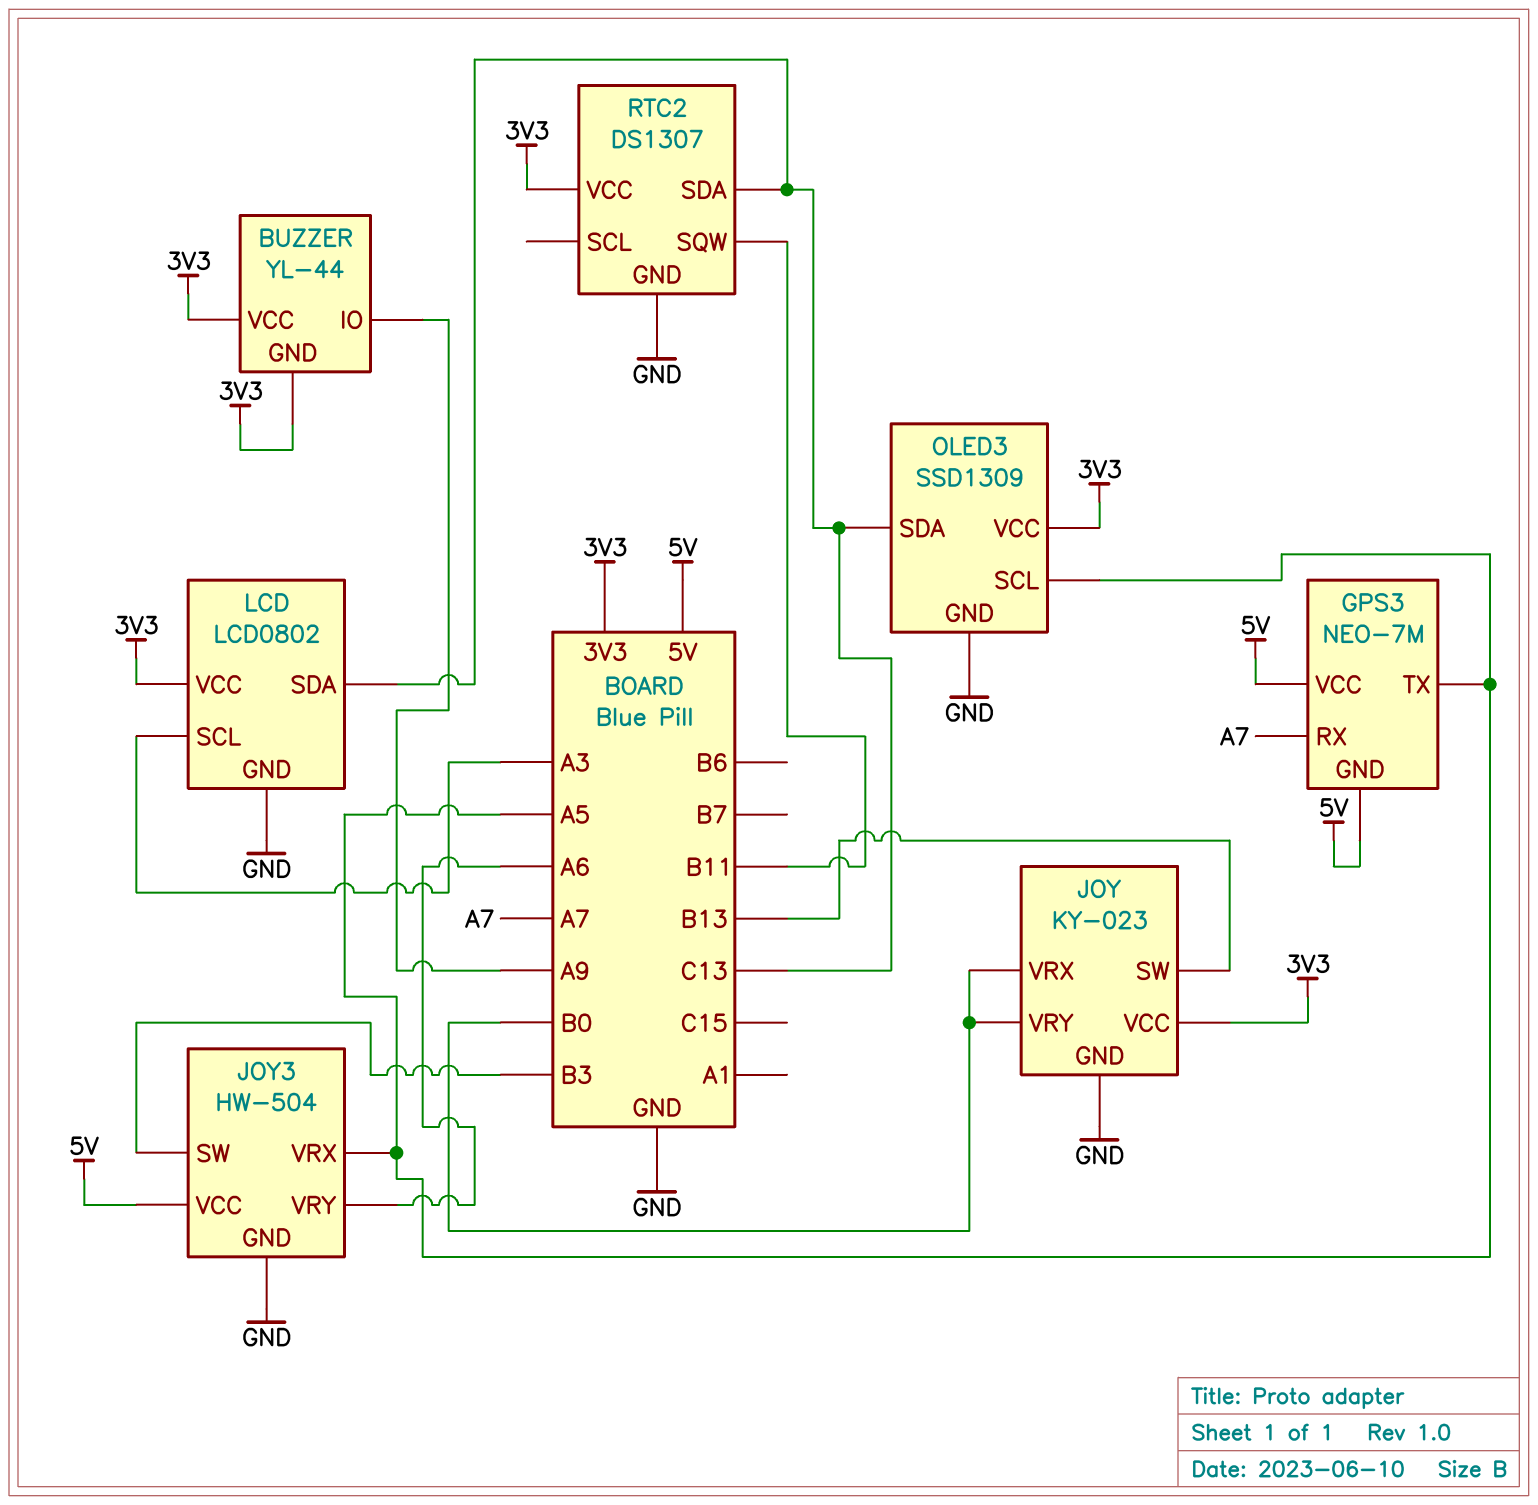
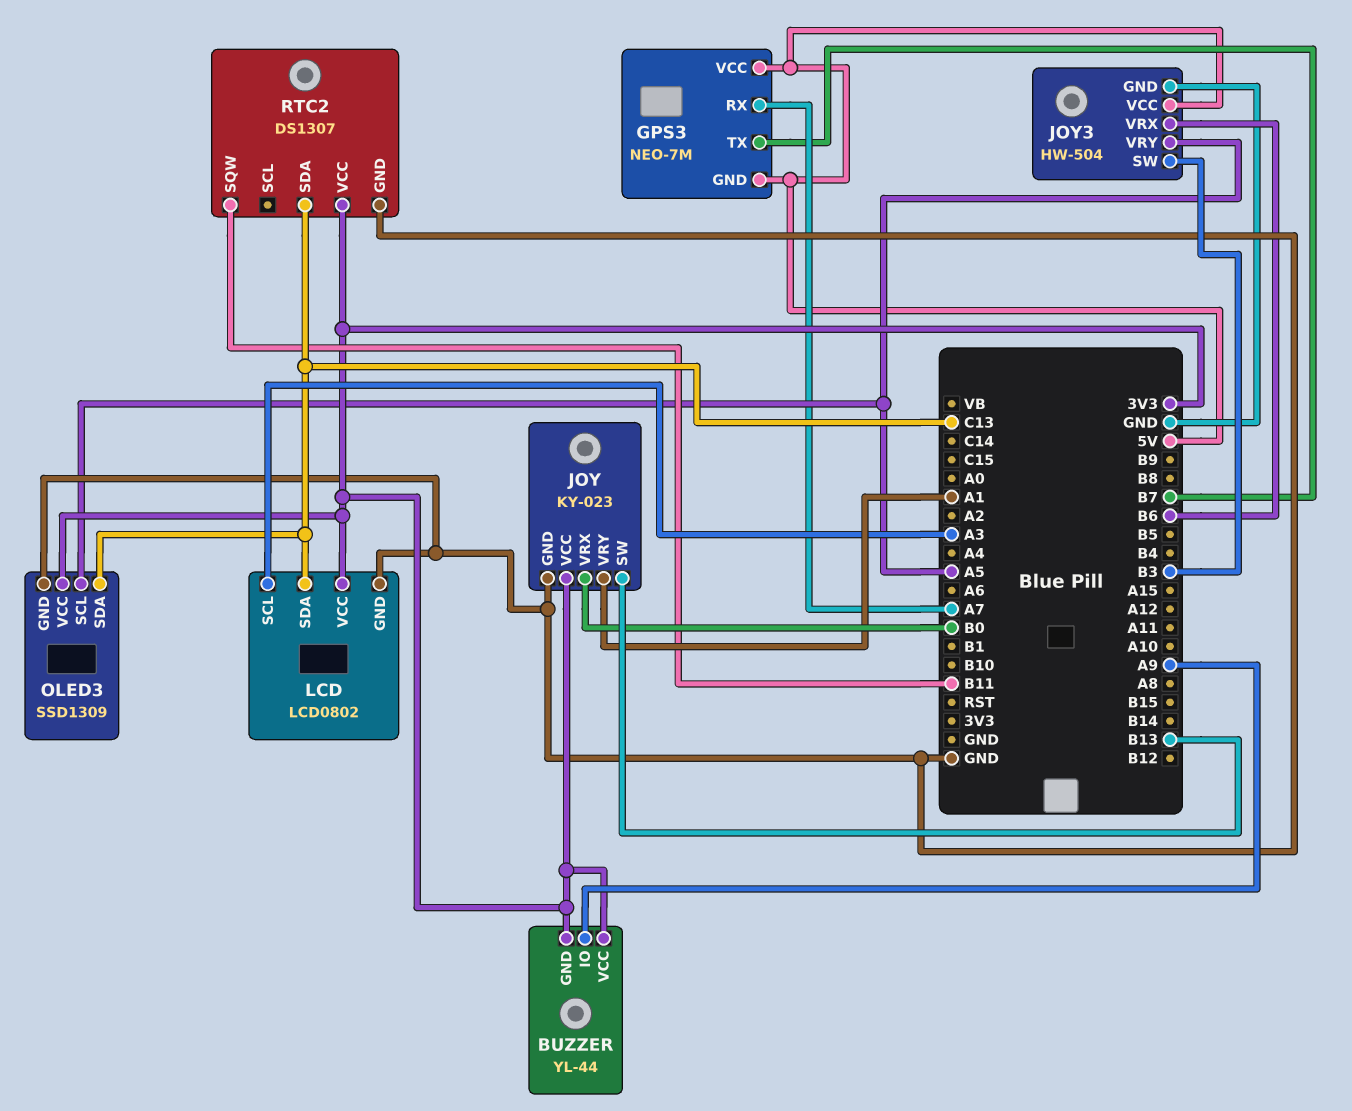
GPS3 pin TX: A5 -> B7
JOY pin VRY: B0 -> A1
JOY3 pin VRX: A5 -> B6
JOY3 pin VRY: A6 -> A5

